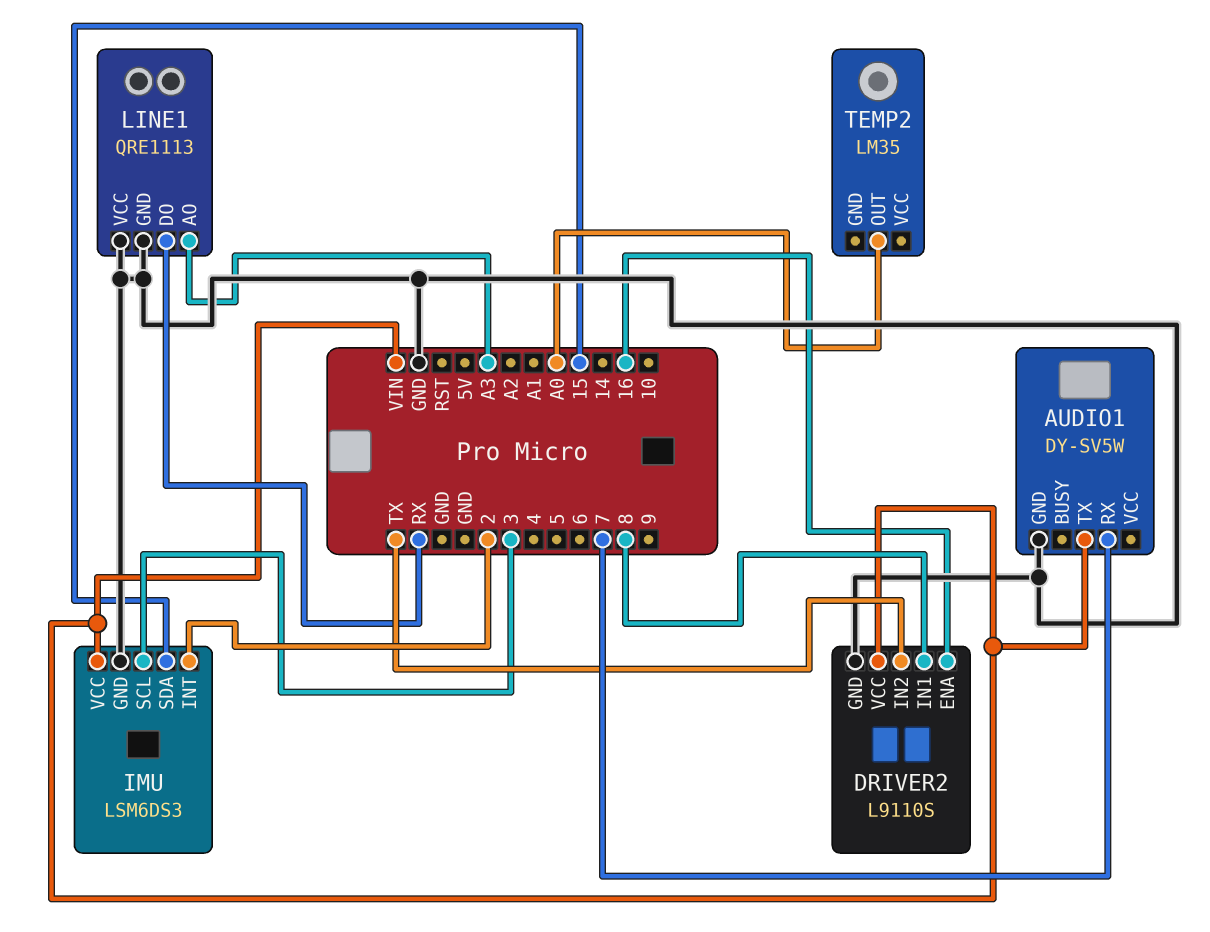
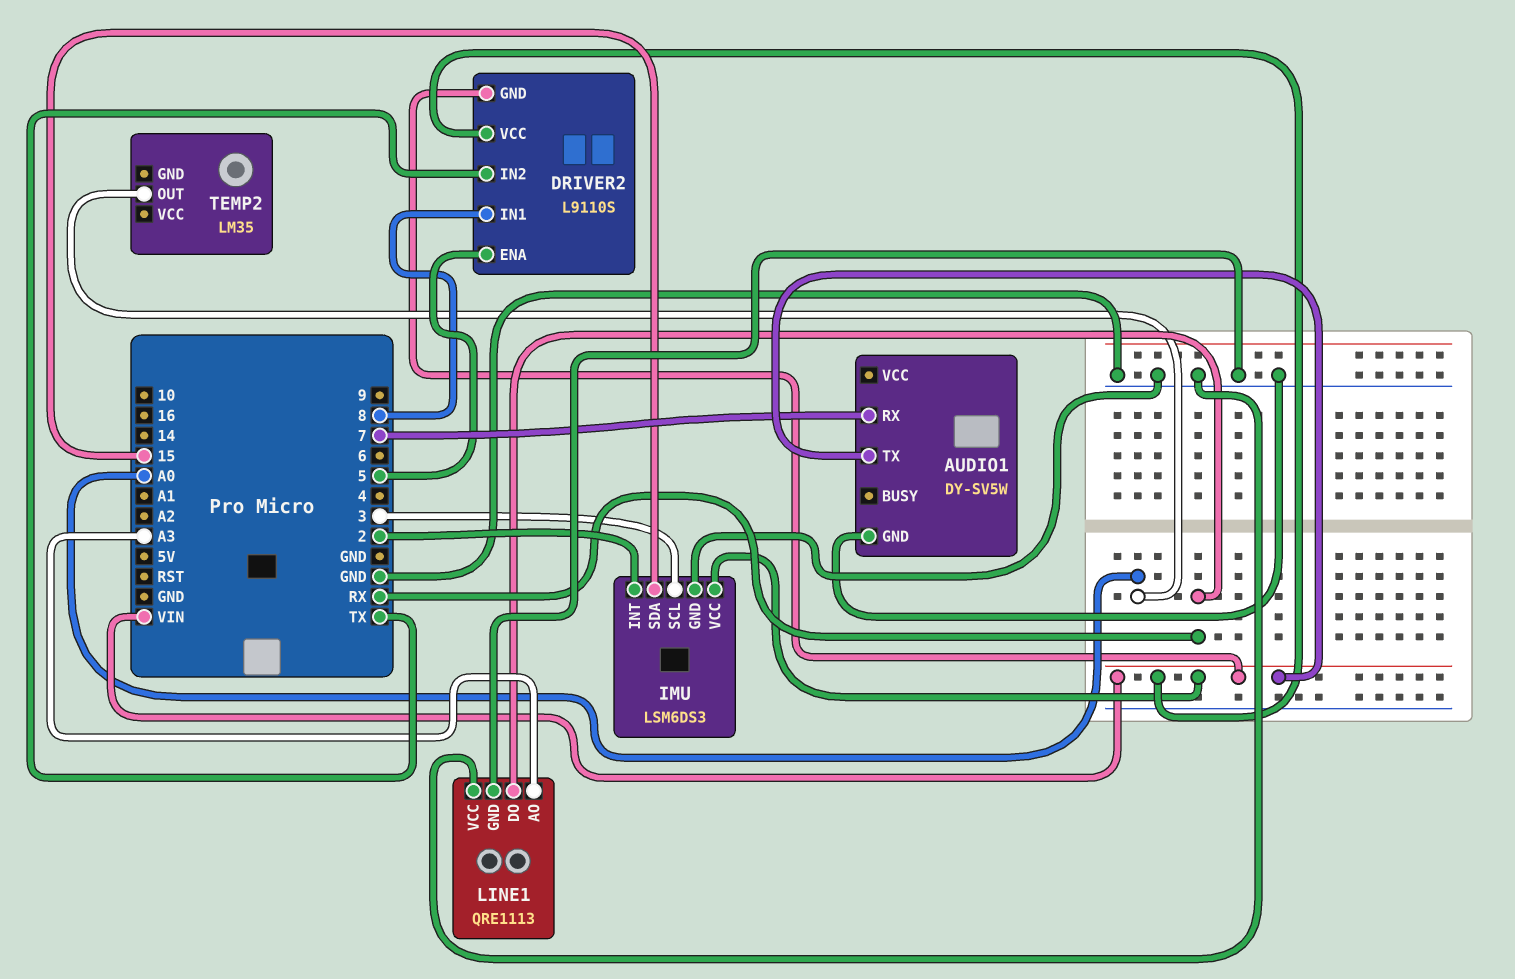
DRIVER2 pin ENA: 16 -> 5
DRIVER2 pin GND: GND -> VIN

